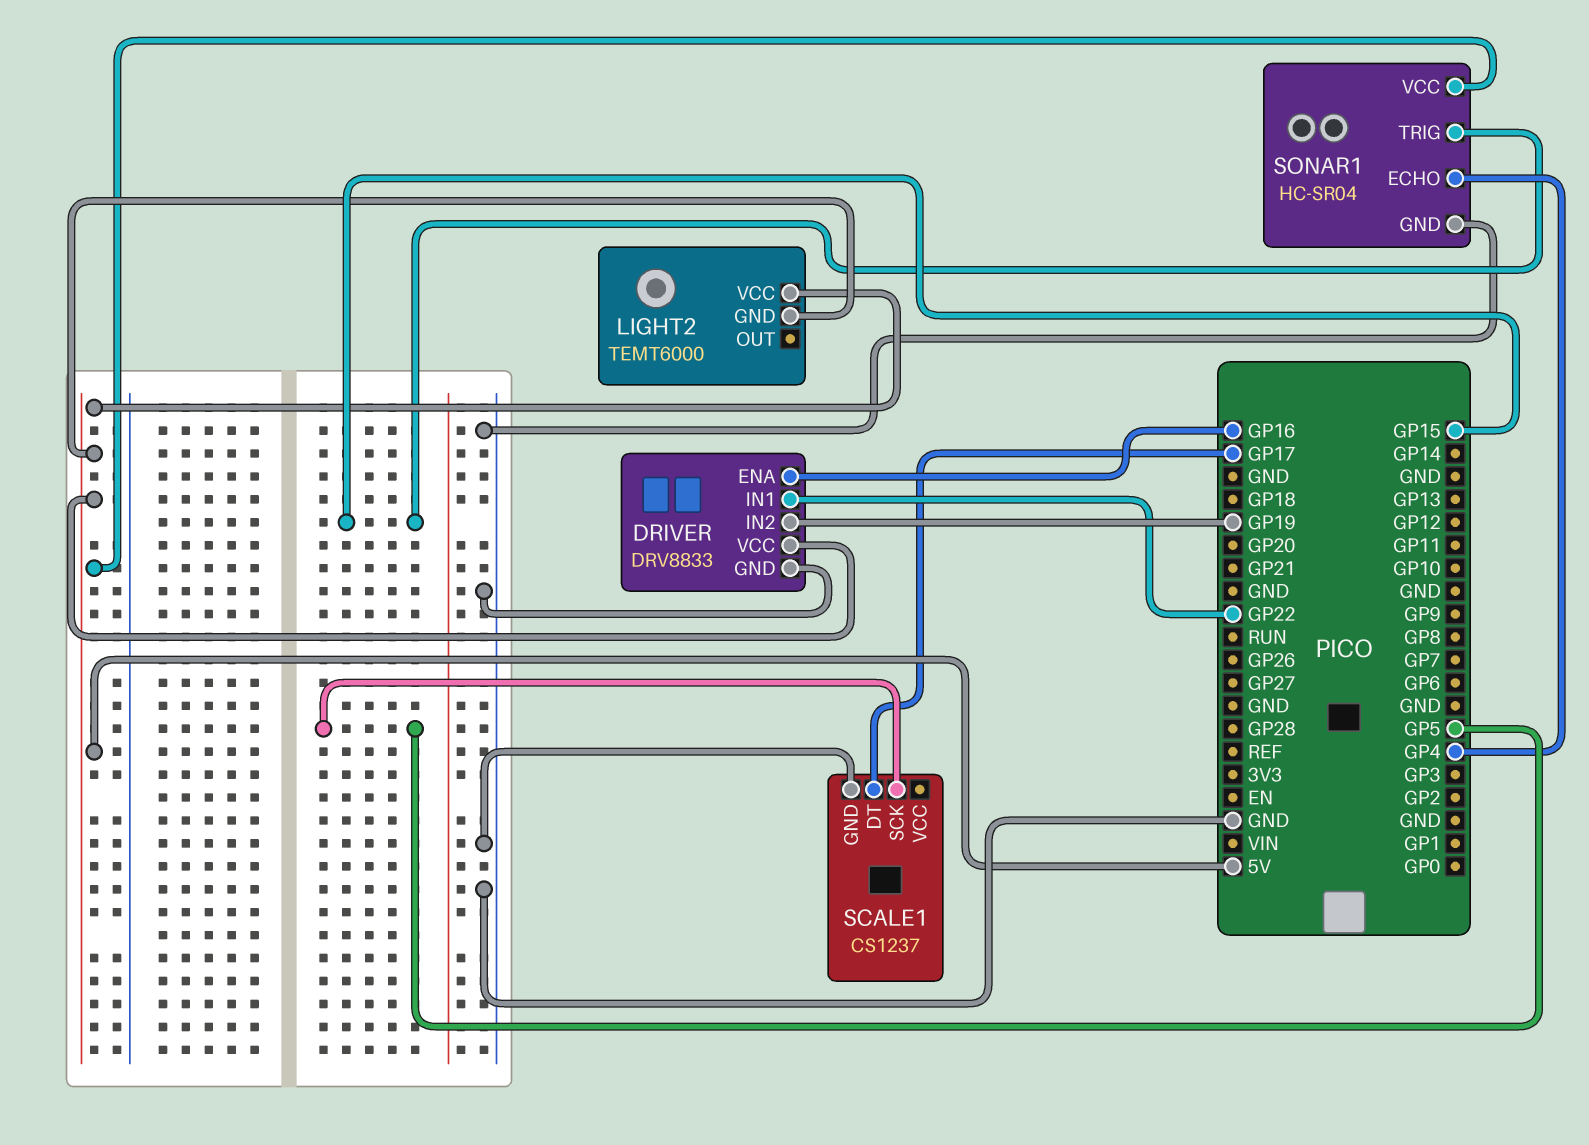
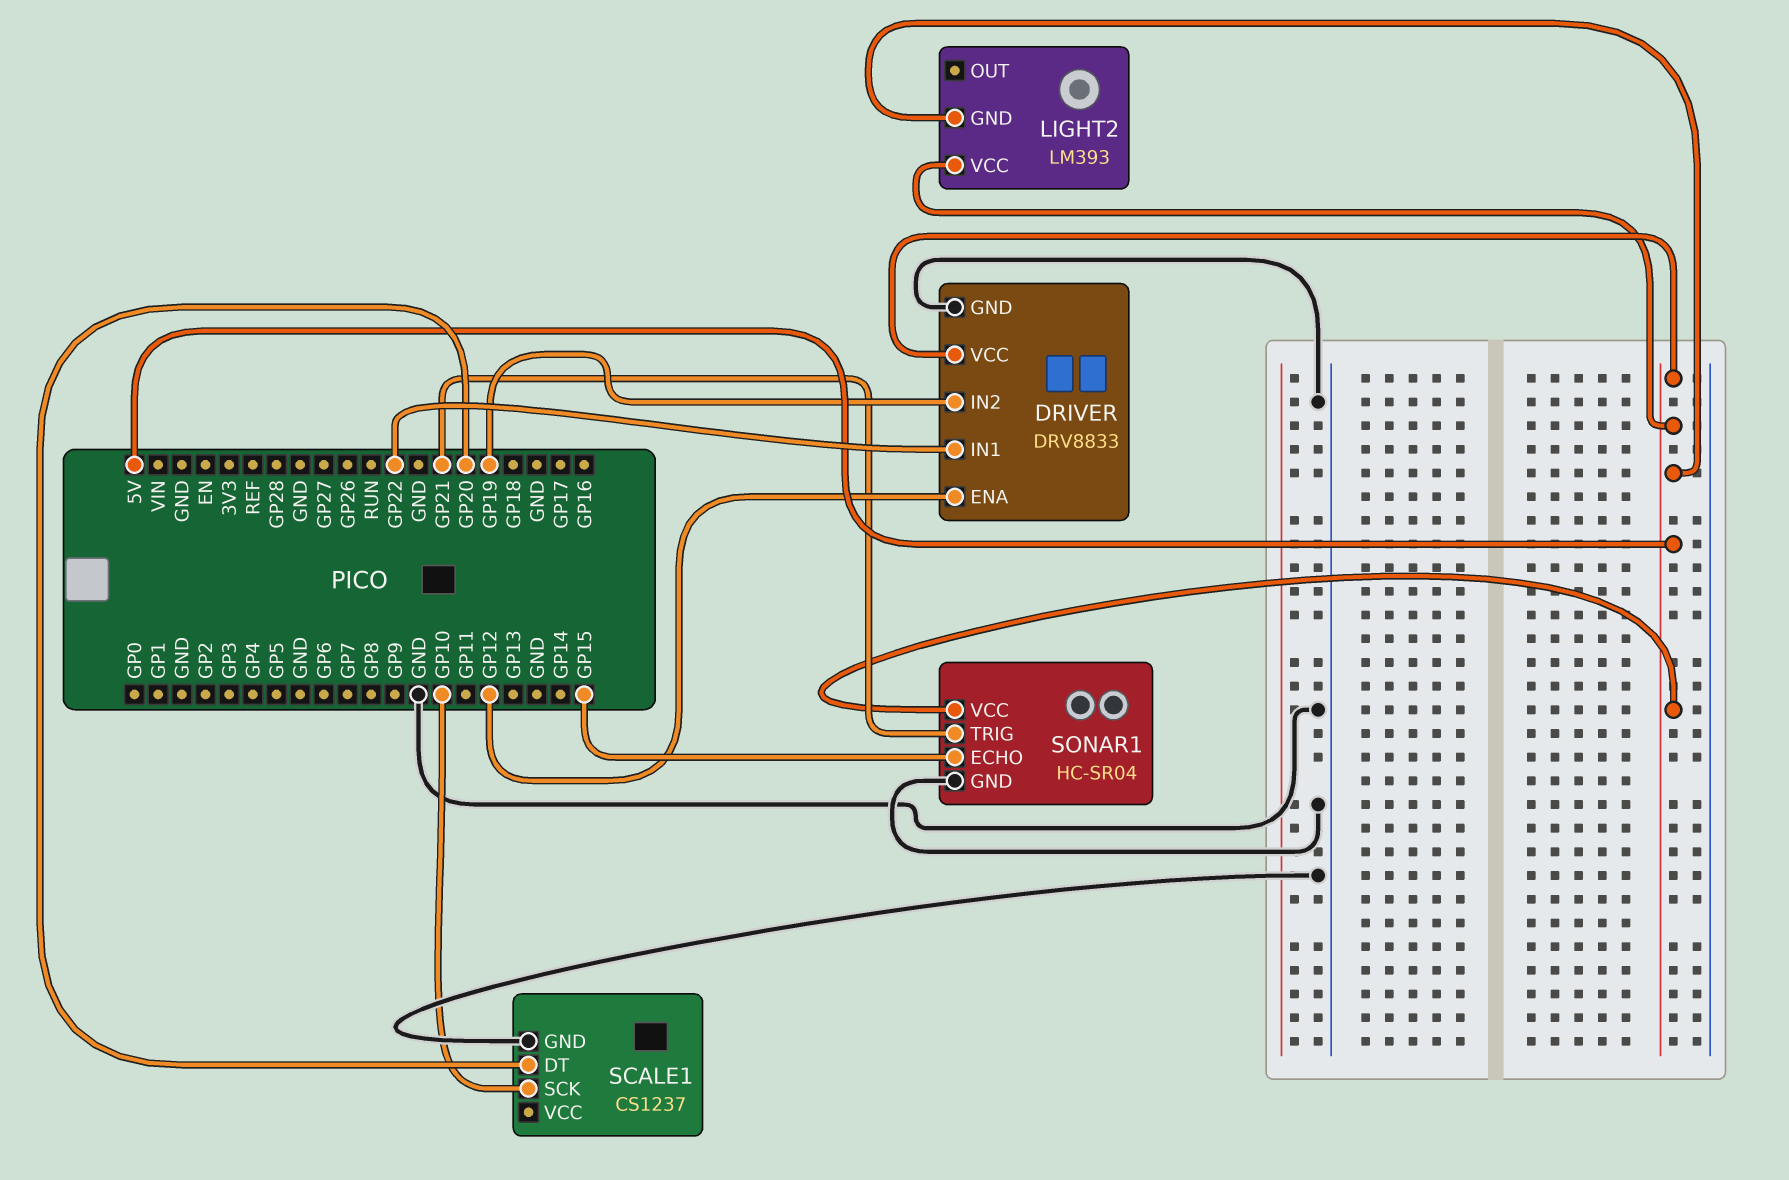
DRIVER pin ENA: GP16 -> GP12
LIGHT2: TEMT6000 -> LM393
SCALE1 pin DT: GP17 -> GP20
SCALE1 pin SCK: GP5 -> GP10
SONAR1 pin ECHO: GP4 -> GP15
SONAR1 pin TRIG: GP15 -> GP21

